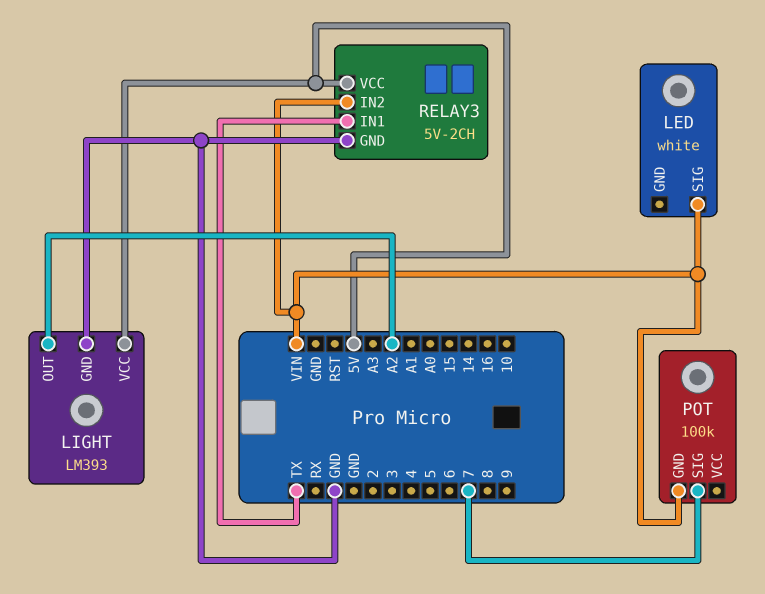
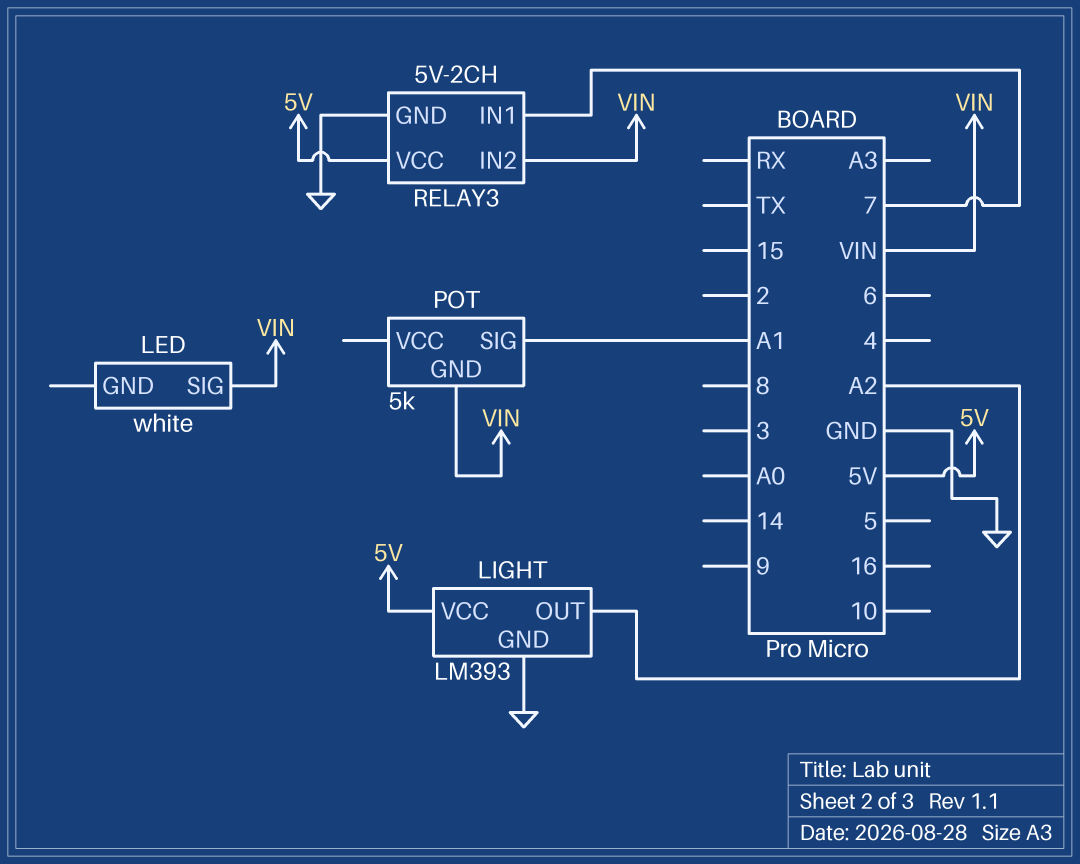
POT: 100k -> 5k
POT pin SIG: 7 -> A1
RELAY3 pin IN1: TX -> 7

